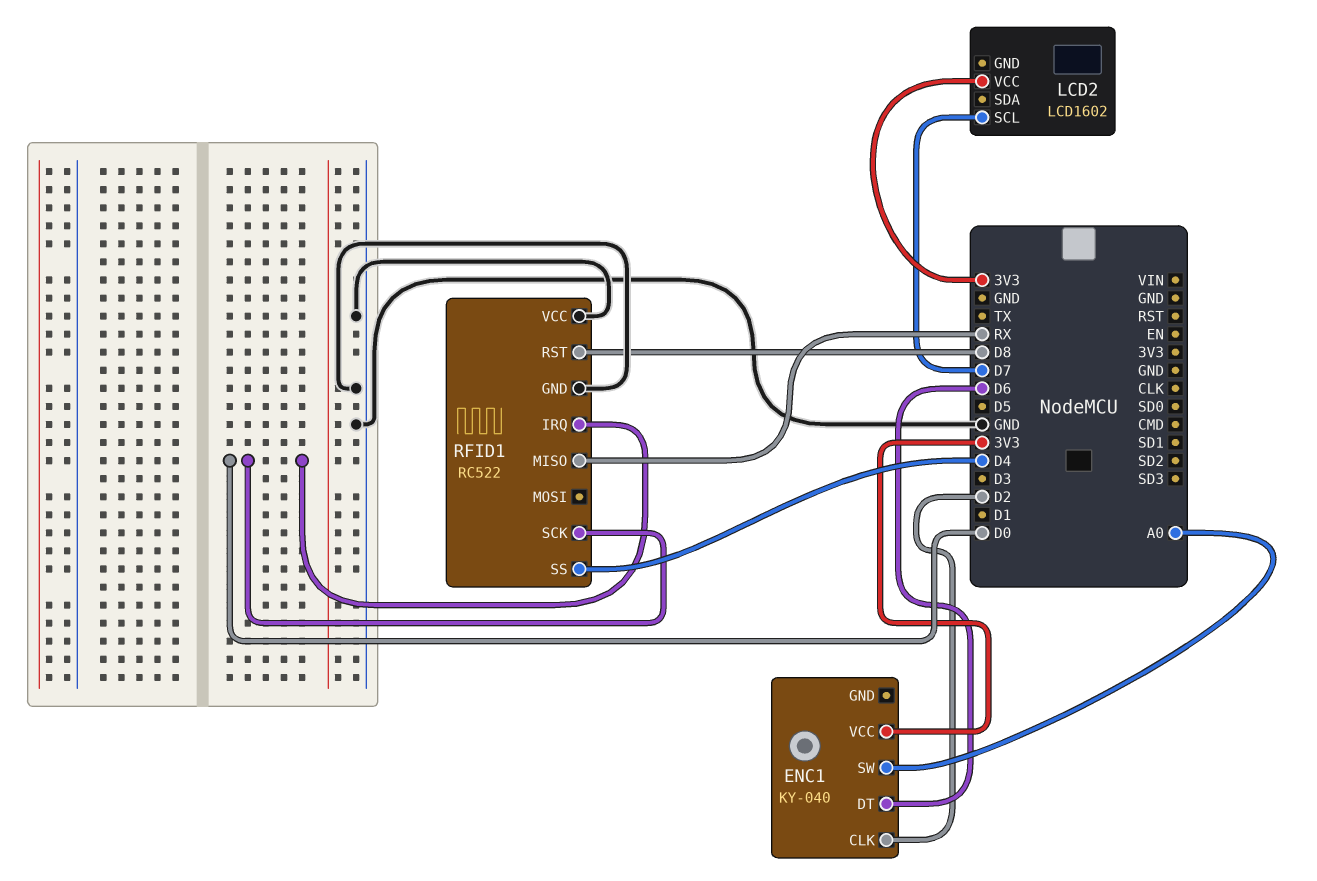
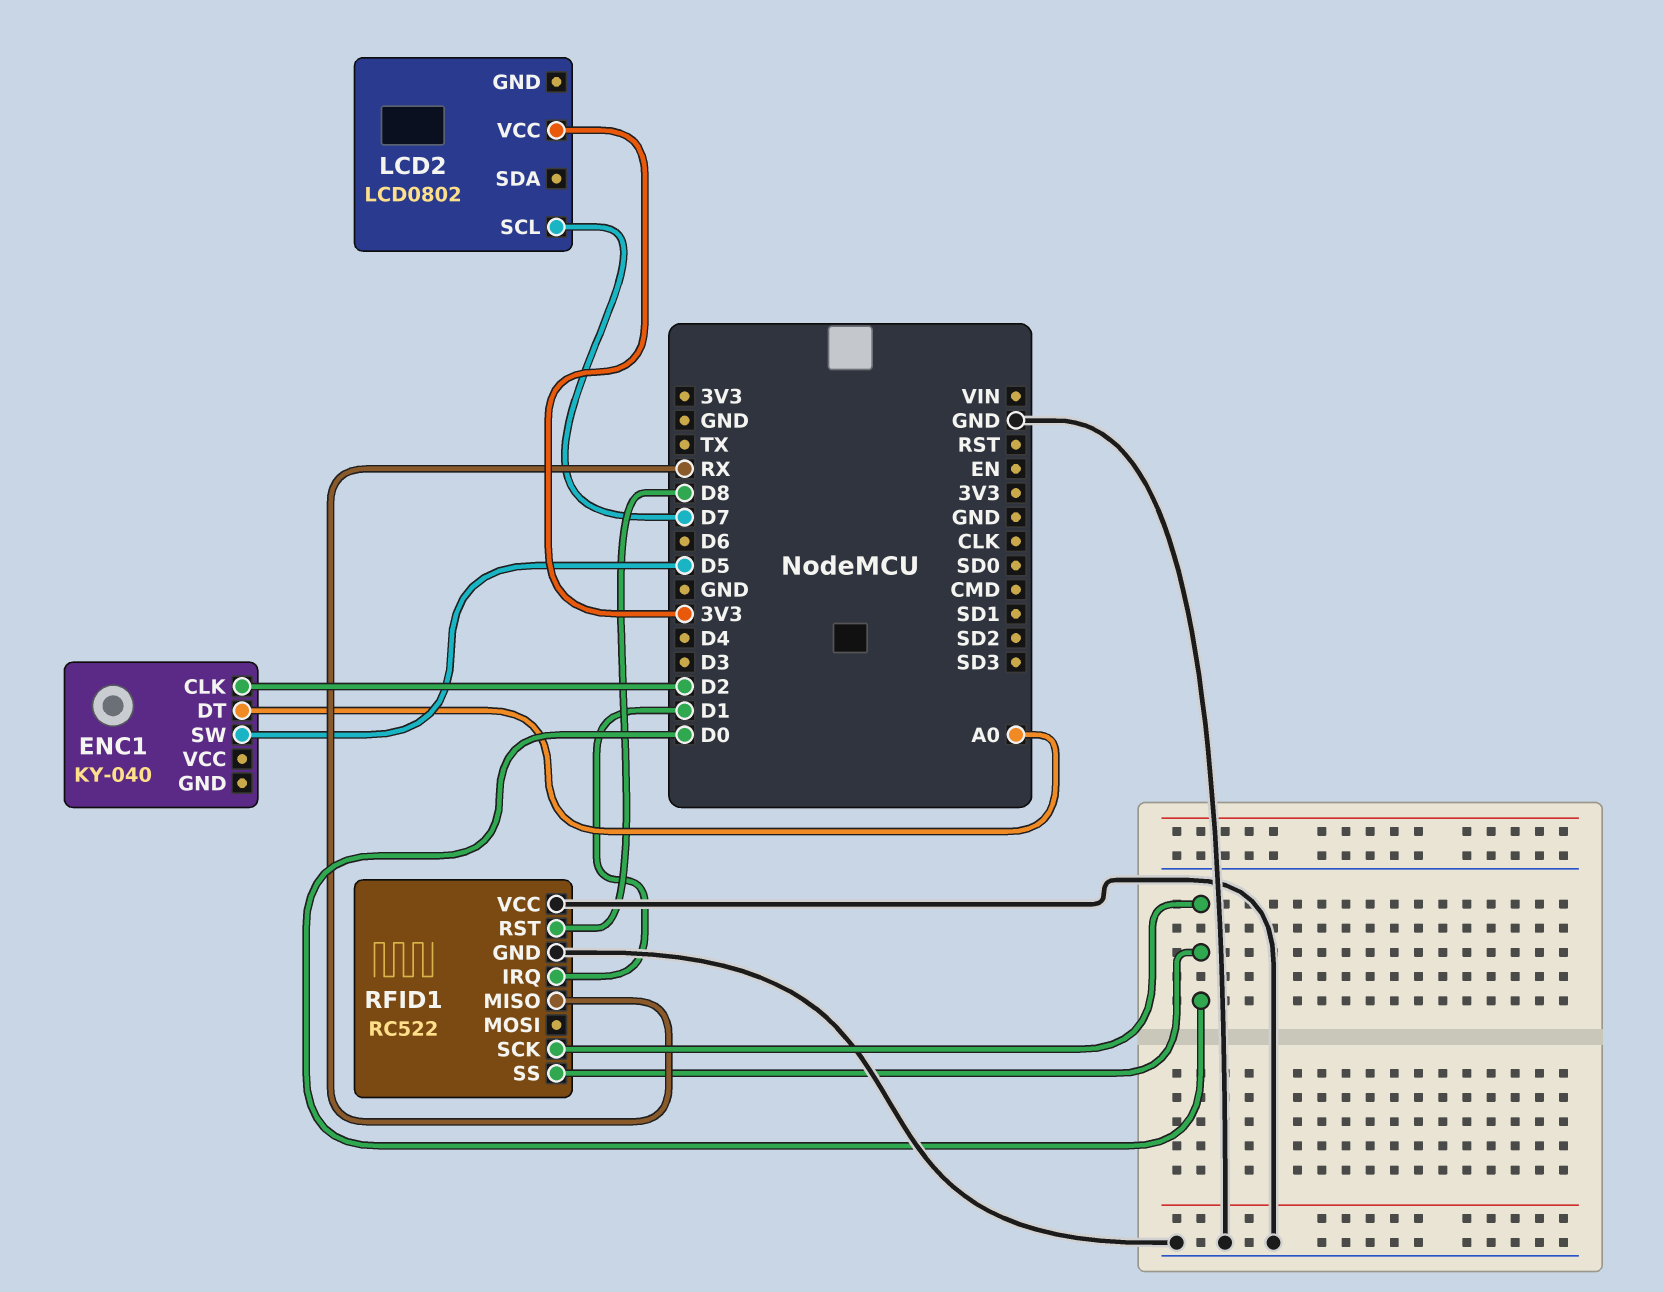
ENC1 pin DT: D6 -> A0
ENC1 pin SW: A0 -> D5
ENC1 pin VCC: 3V3 -> none
LCD2: LCD1602 -> LCD0802
RFID1 pin IRQ: D0 -> D1
RFID1 pin SS: D4 -> D0

